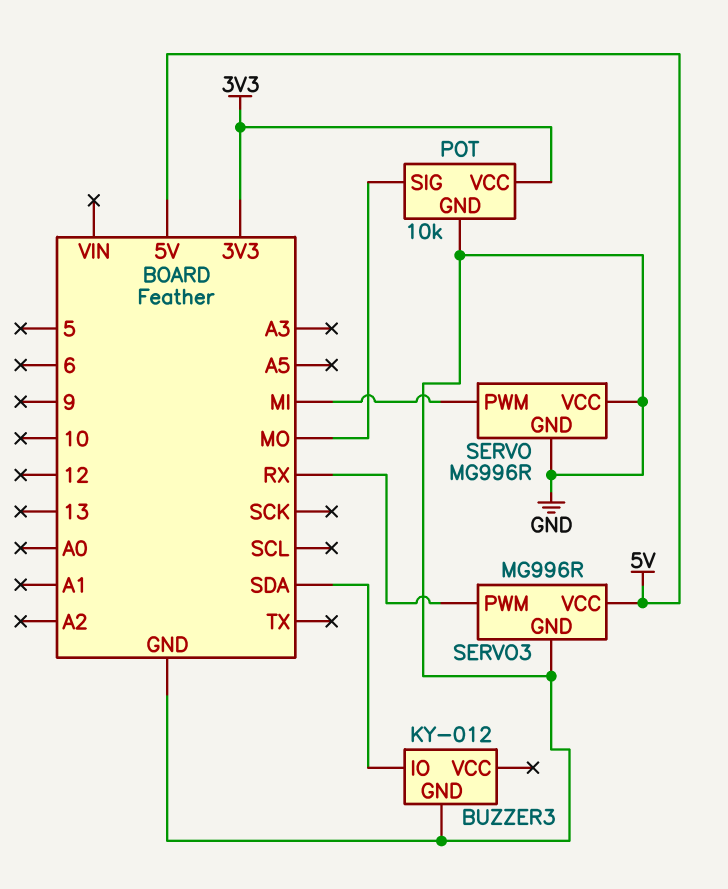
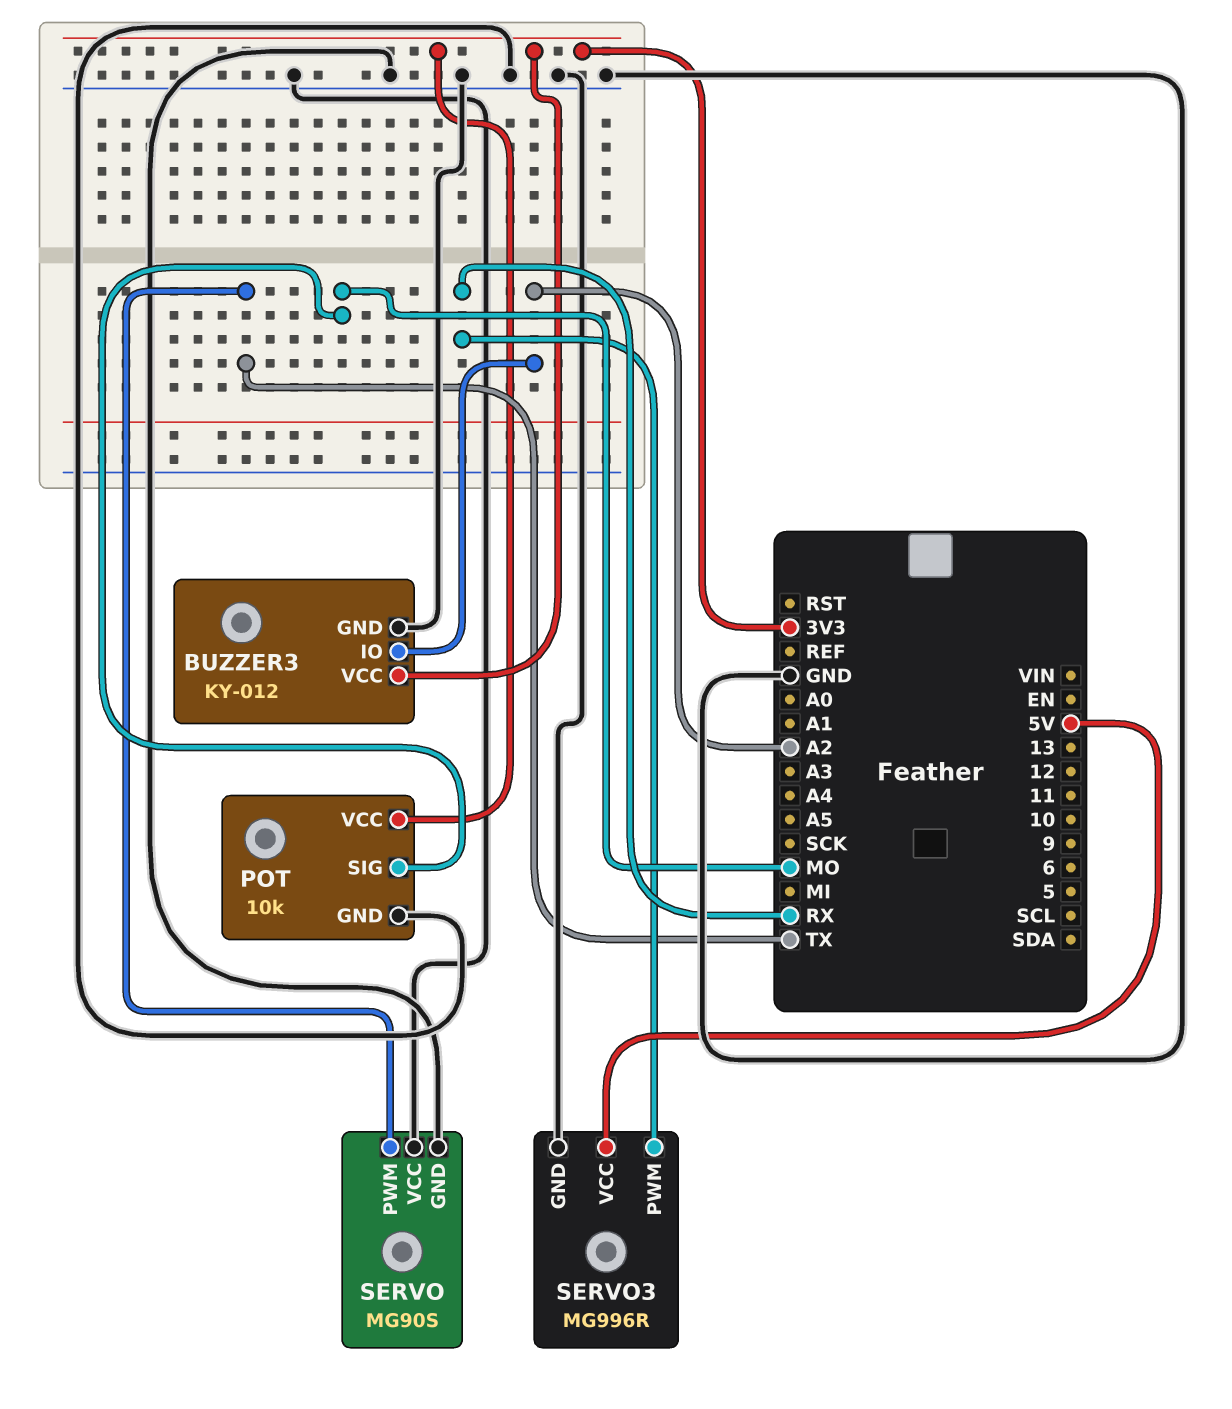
BUZZER3 pin IO: SDA -> A2
BUZZER3 pin VCC: none -> 3V3
SERVO: MG996R -> MG90S
SERVO pin PWM: MI -> TX

